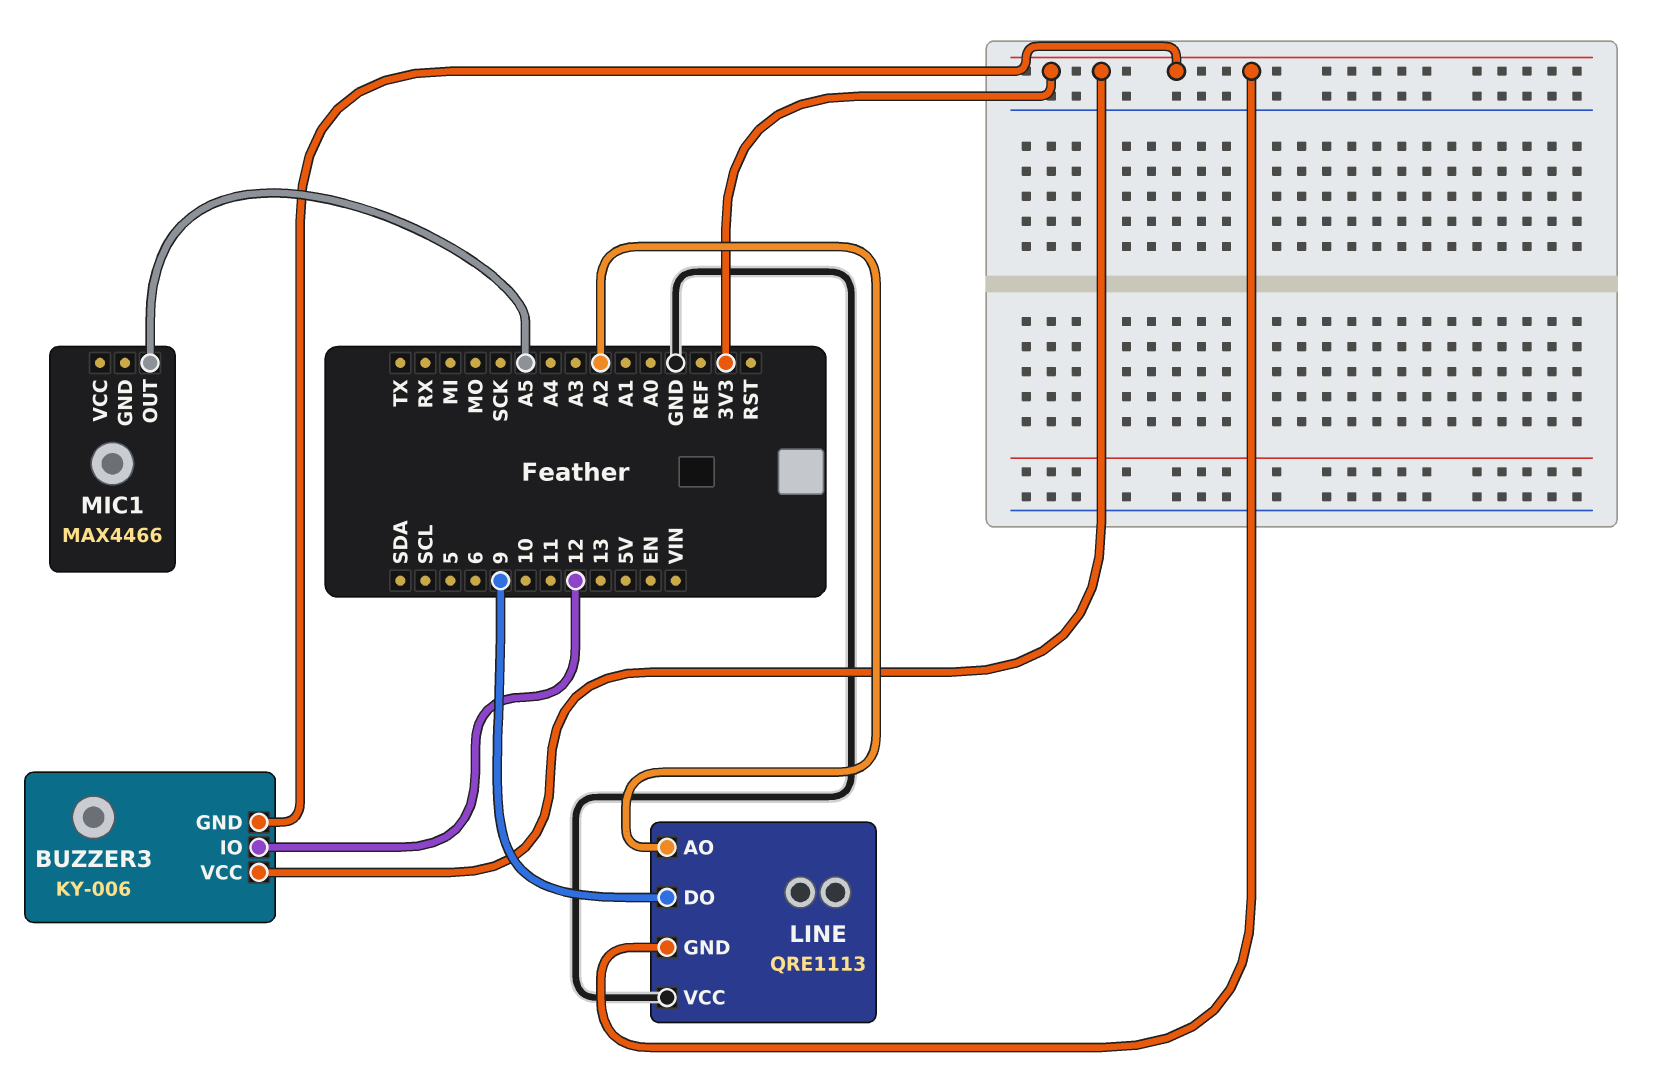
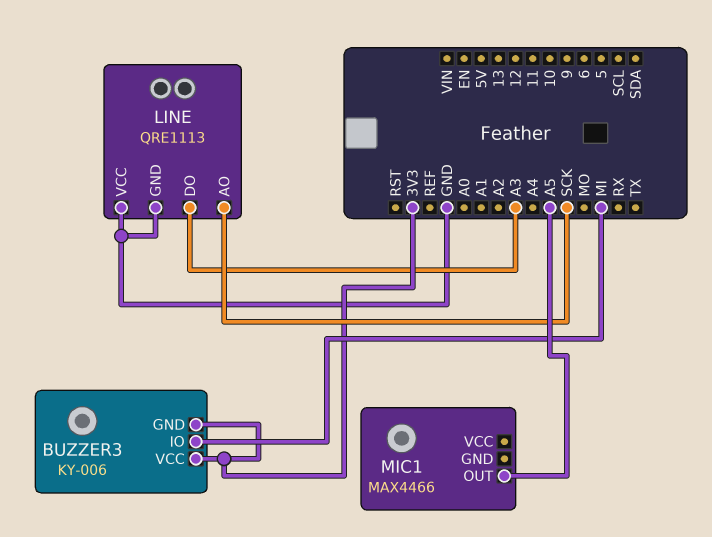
BUZZER3 pin IO: 12 -> MI
LINE pin AO: A2 -> SCK
LINE pin DO: 9 -> A3
LINE pin GND: 3V3 -> GND

